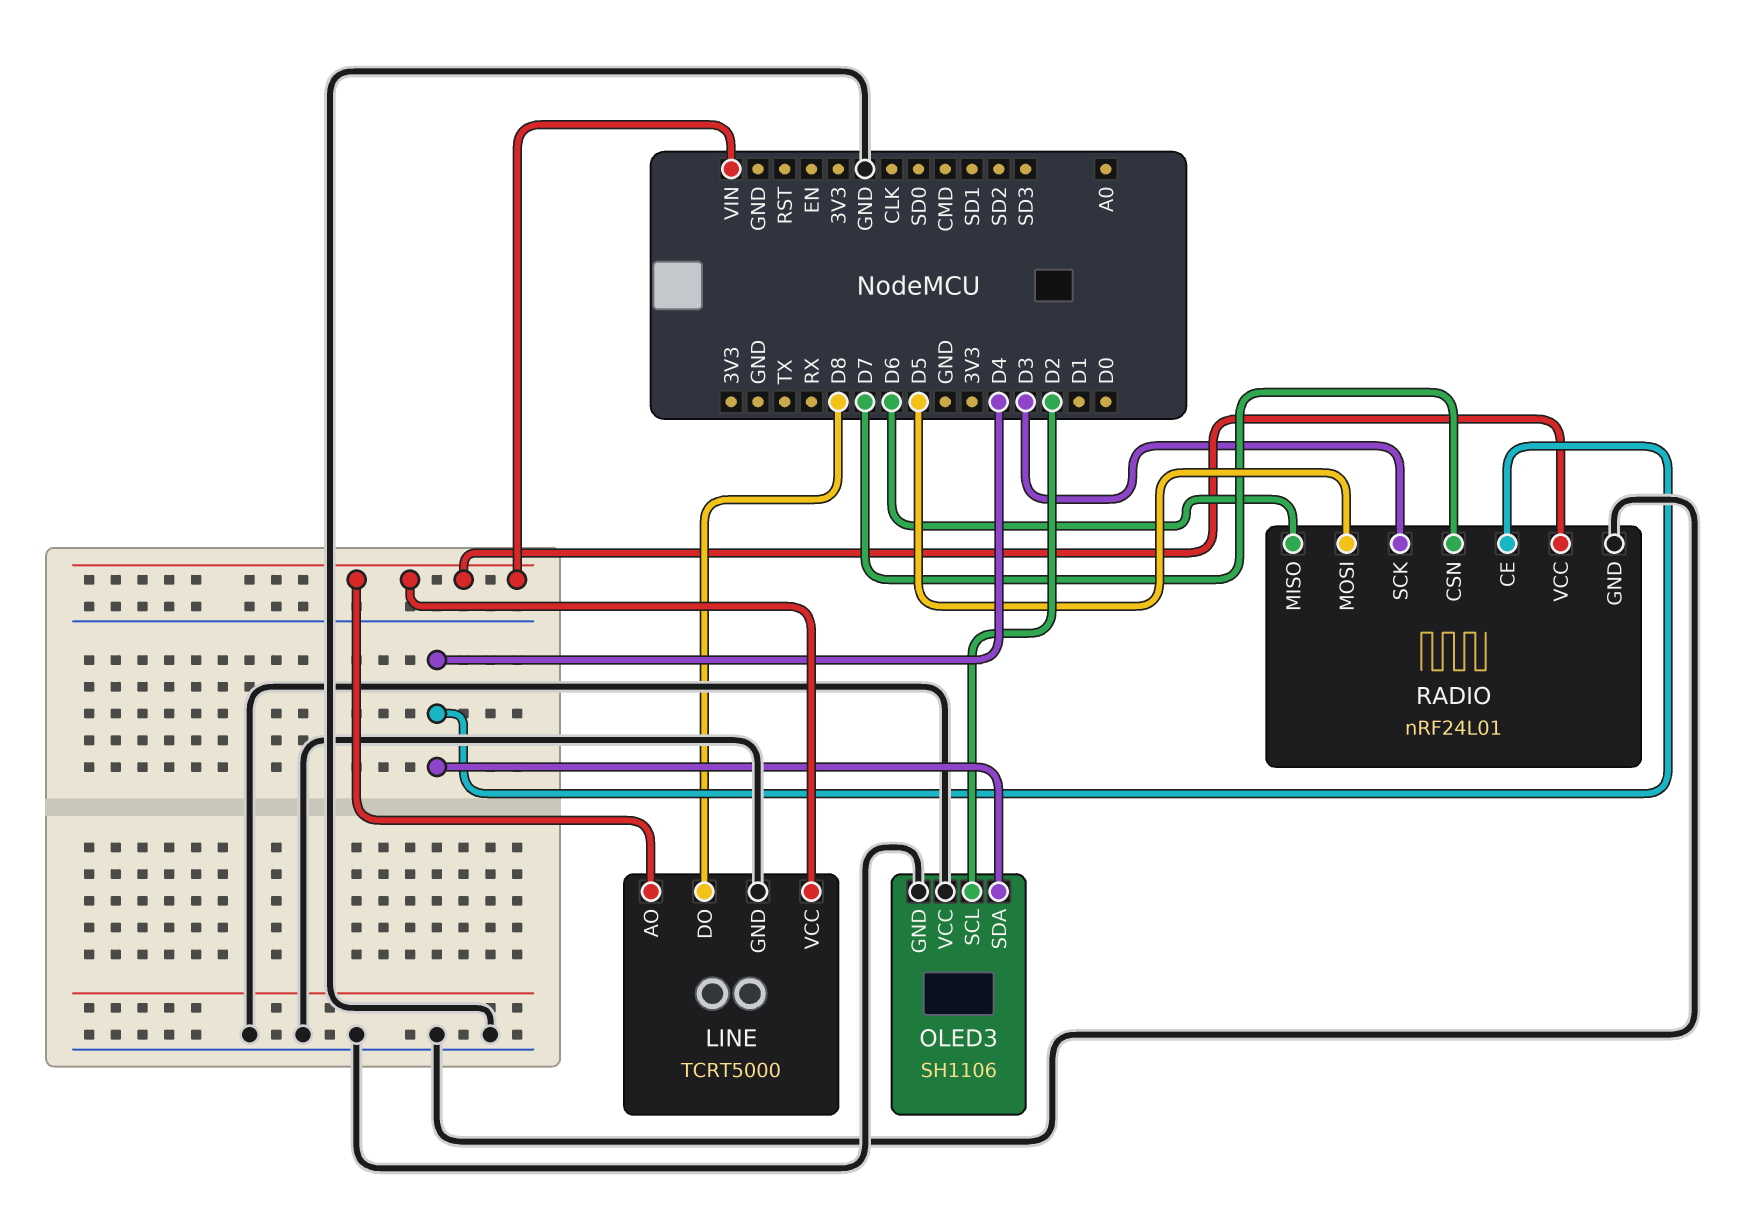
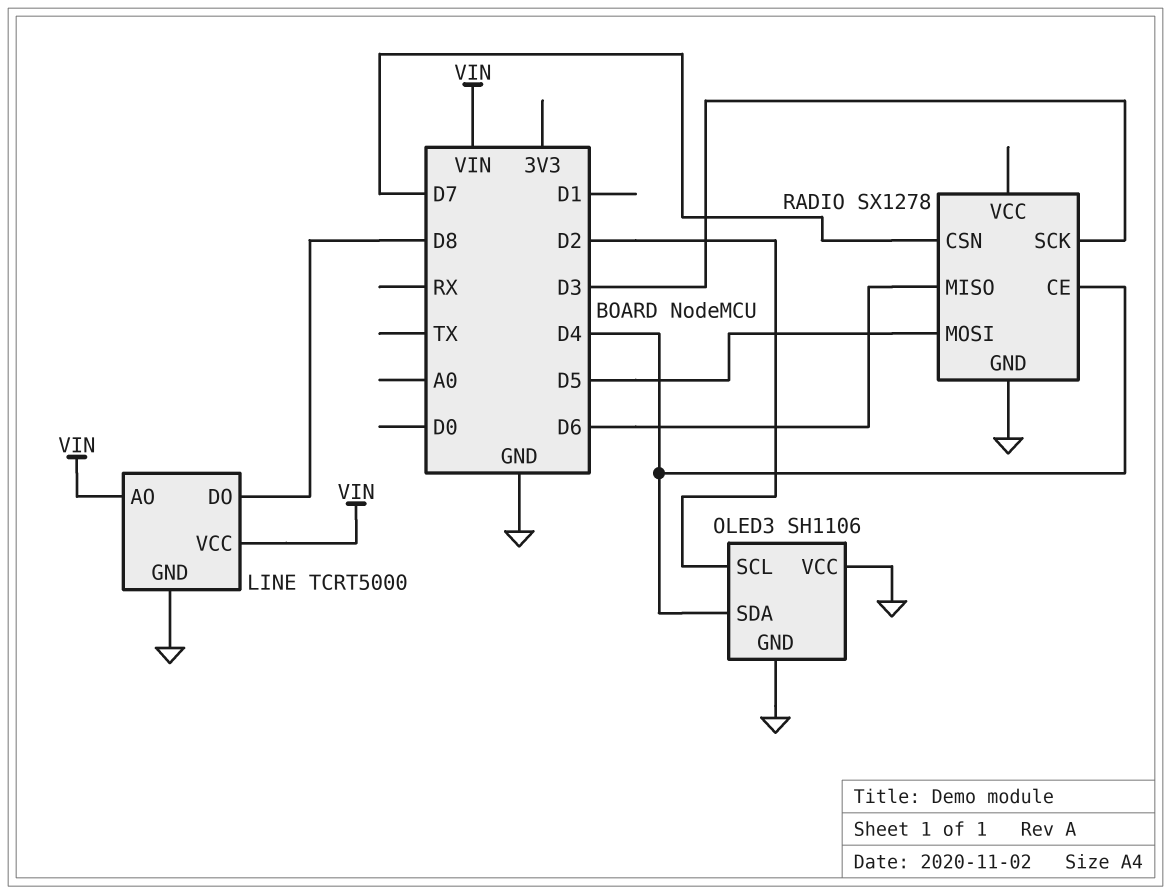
RADIO: nRF24L01 -> SX1278
RADIO pin VCC: VIN -> none

